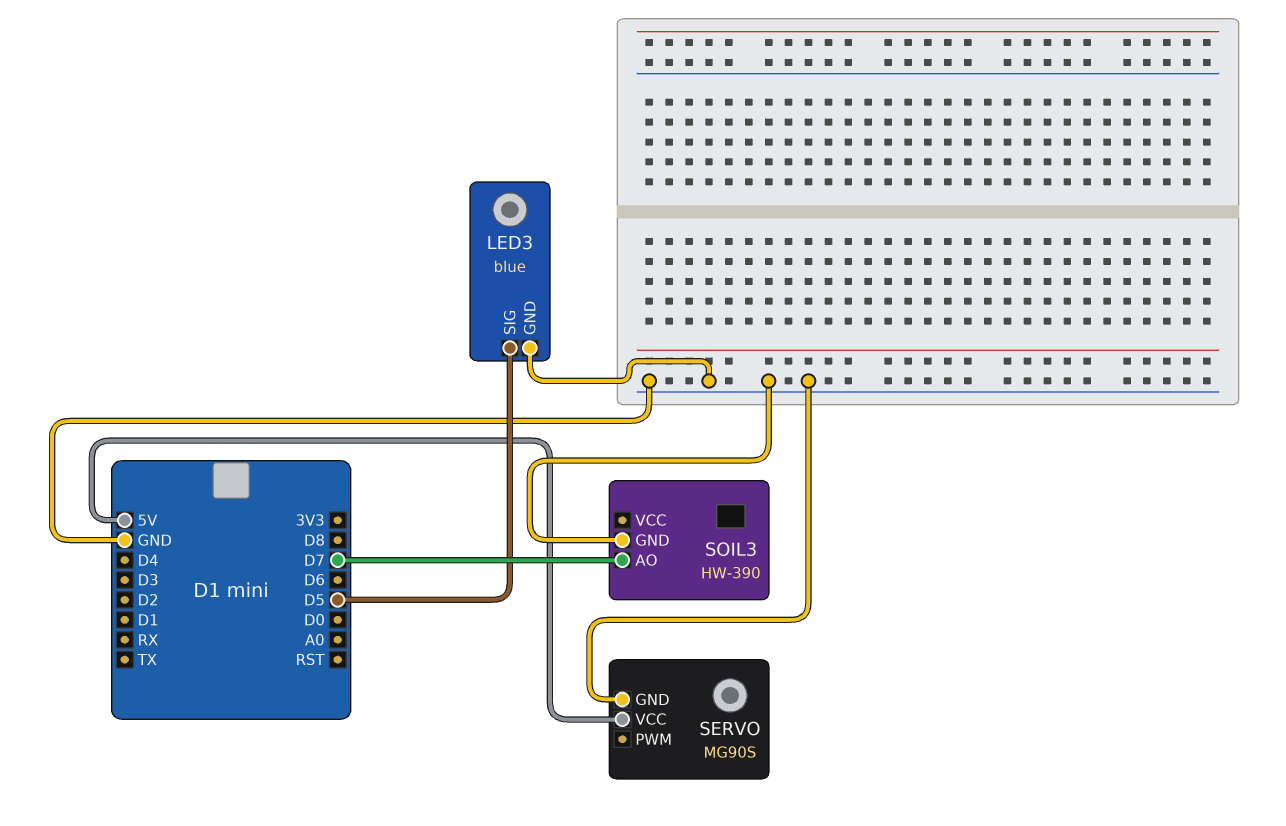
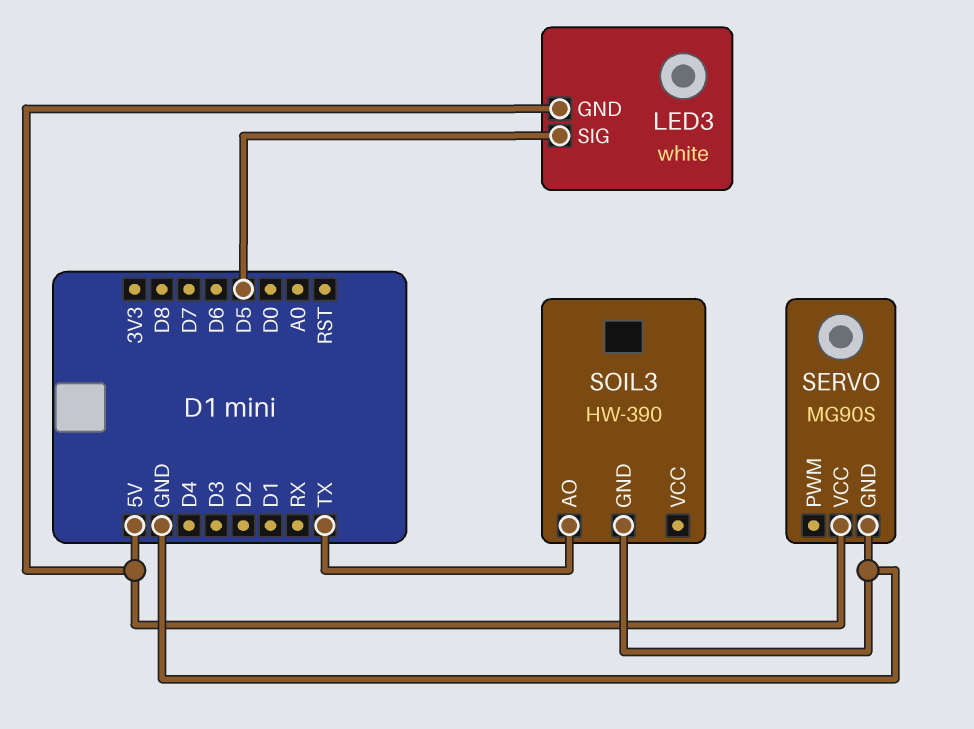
LED3: blue -> white
LED3 pin GND: GND -> 5V
SOIL3 pin AO: D7 -> TX

